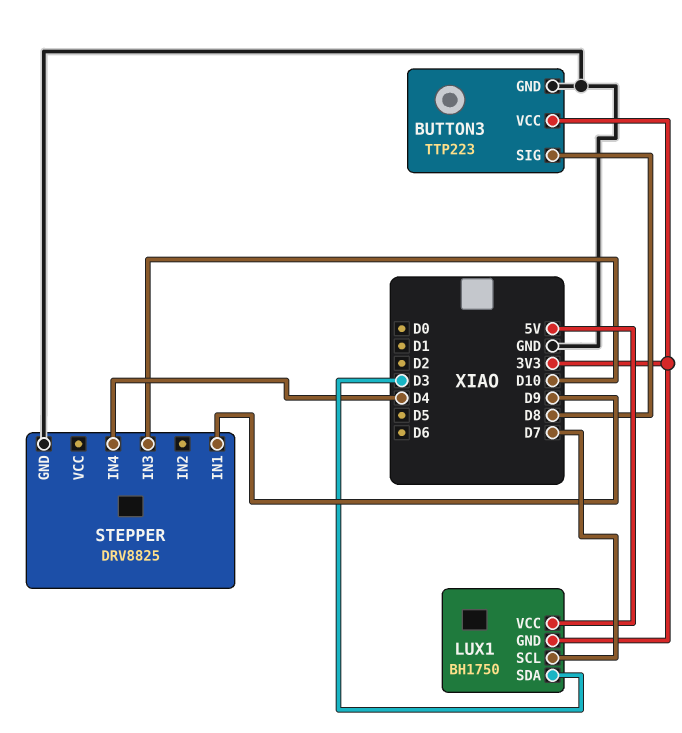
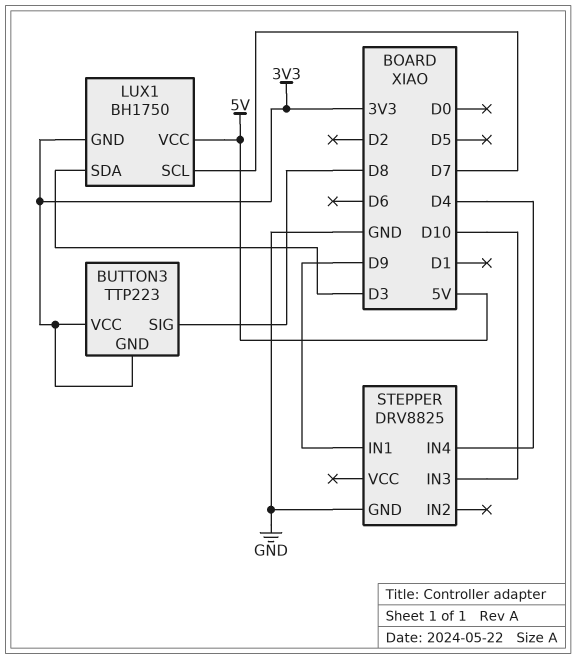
BUTTON3 pin GND: GND -> 3V3

